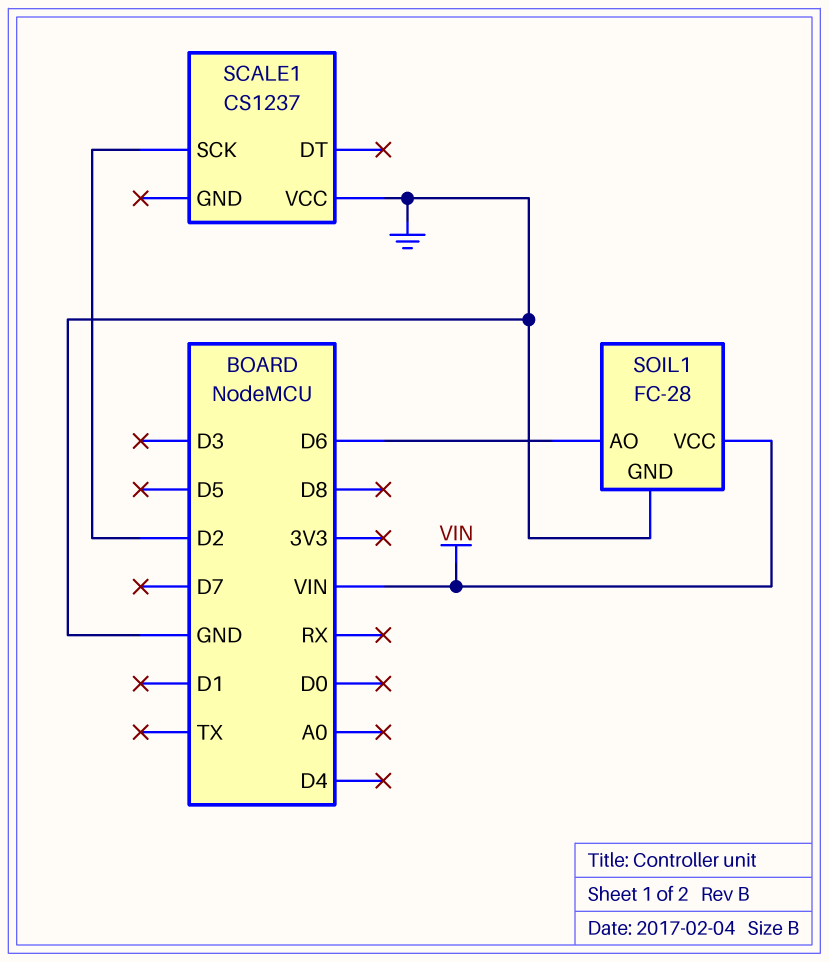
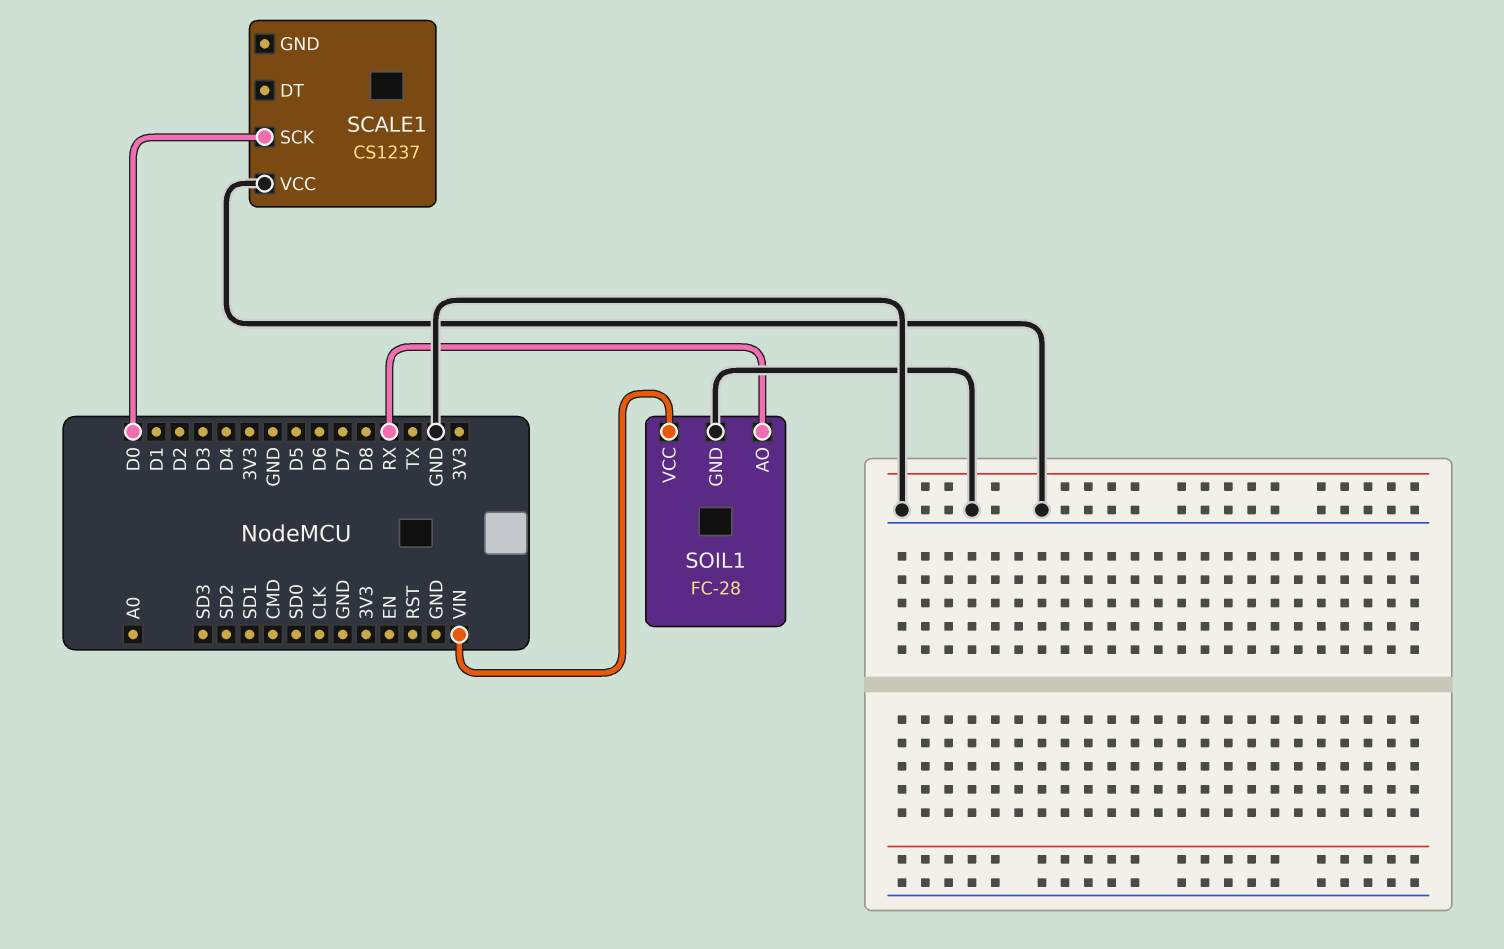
SCALE1 pin SCK: D2 -> D0
SOIL1 pin AO: D6 -> RX

